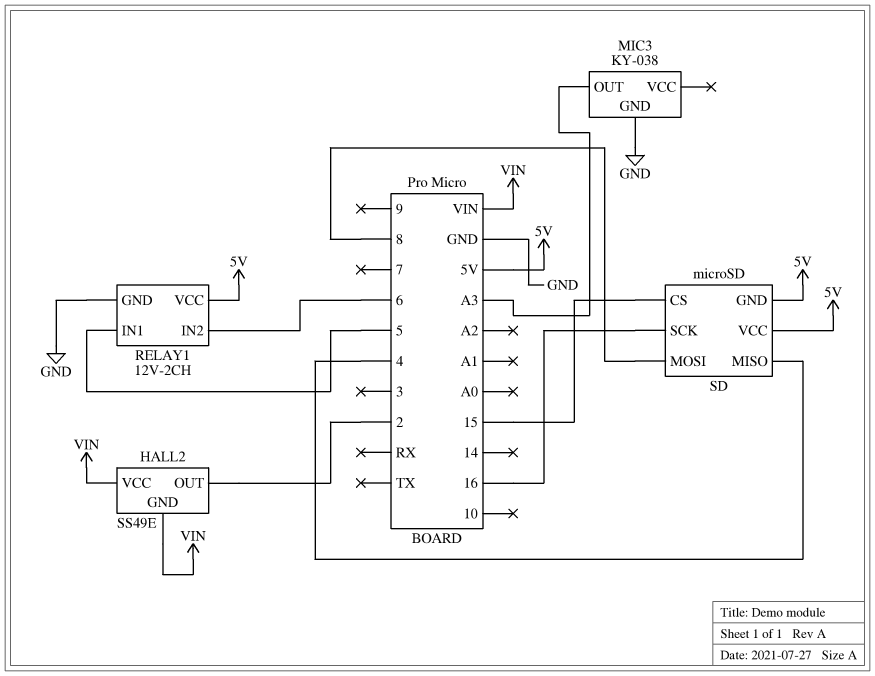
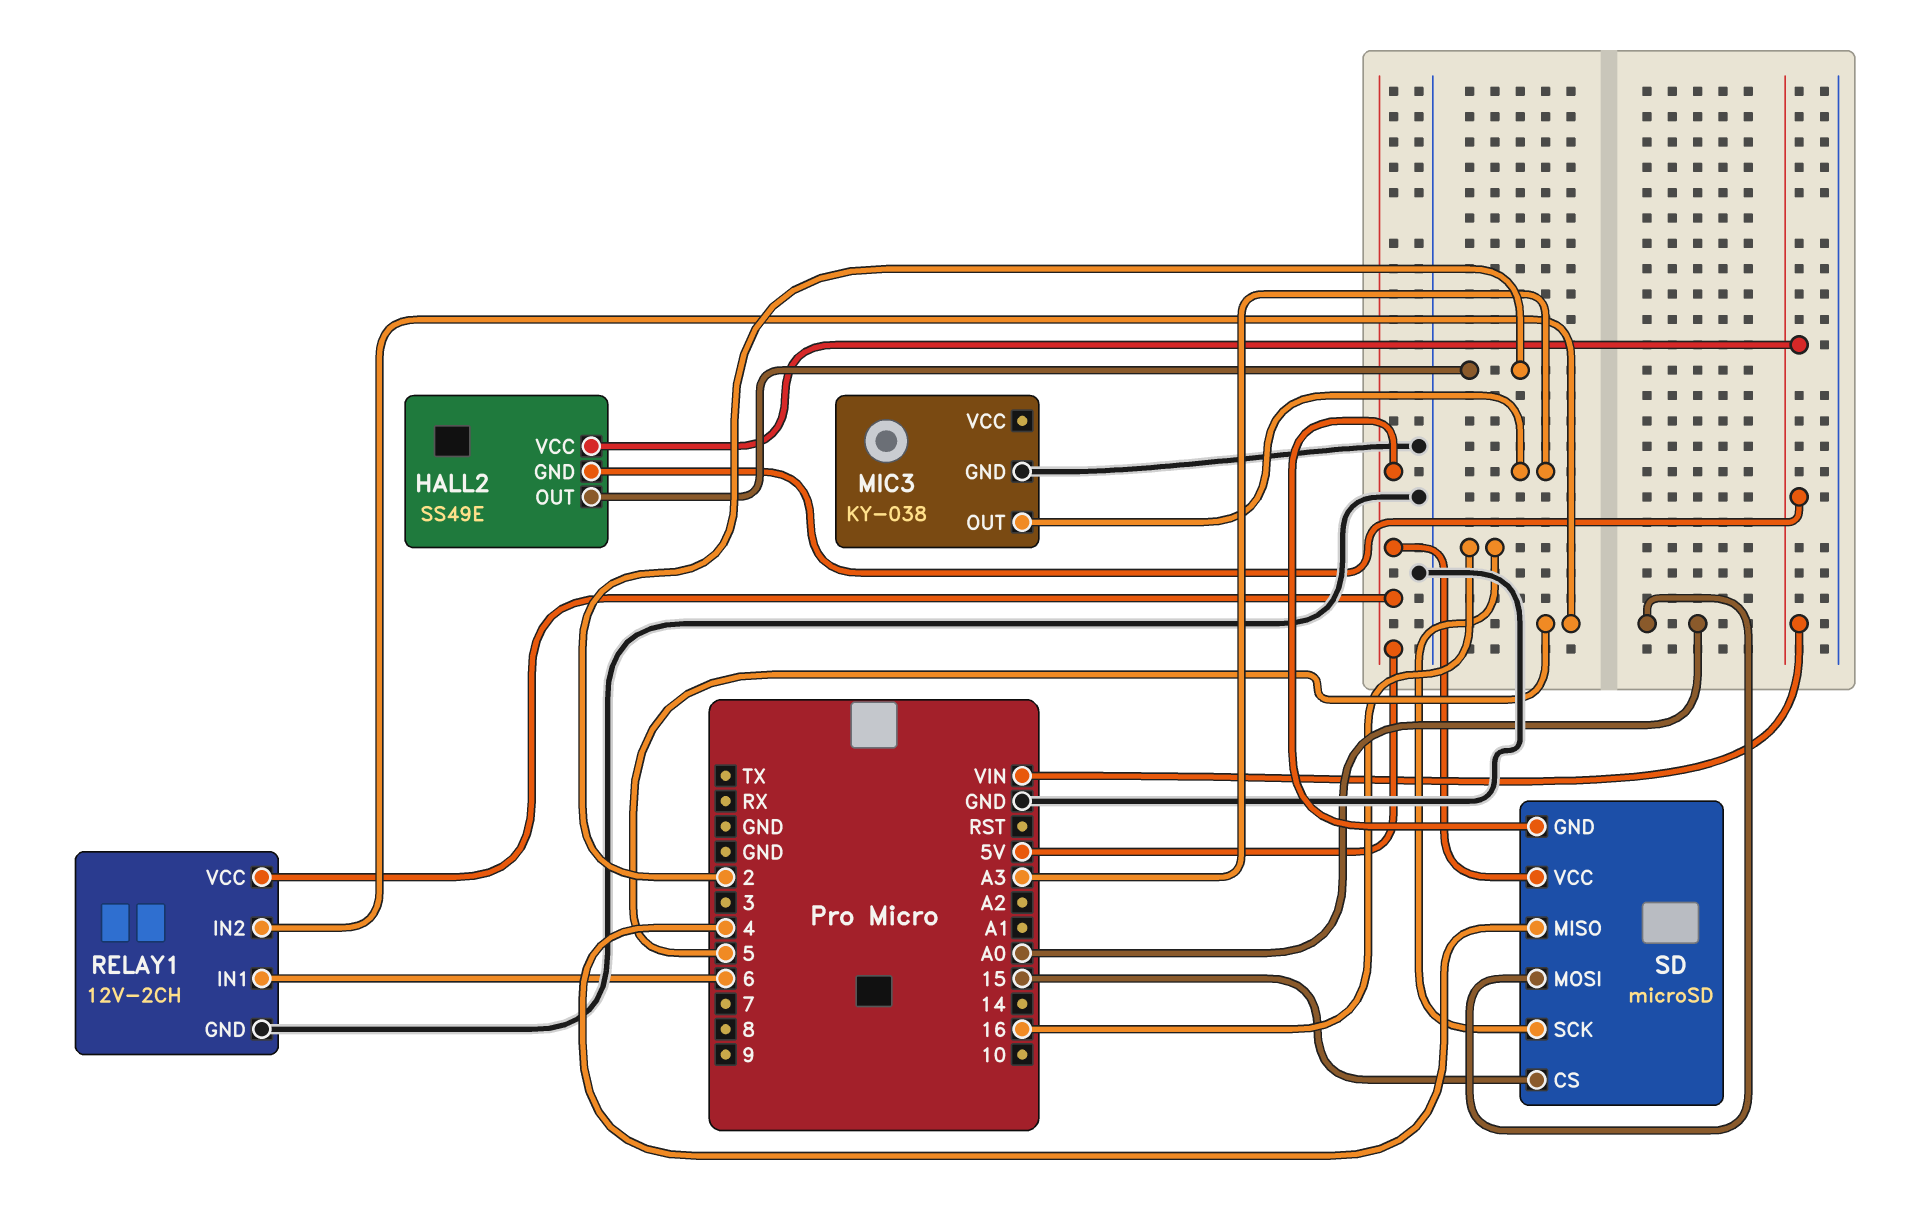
RELAY1 pin IN1: 5 -> 6
RELAY1 pin IN2: 6 -> 5
SD pin MOSI: 8 -> A0

